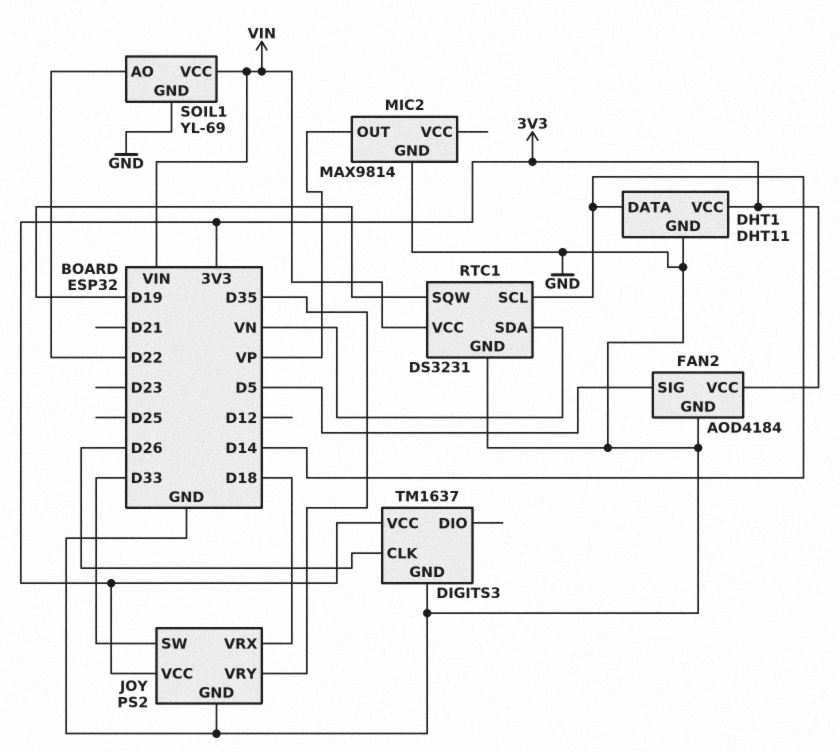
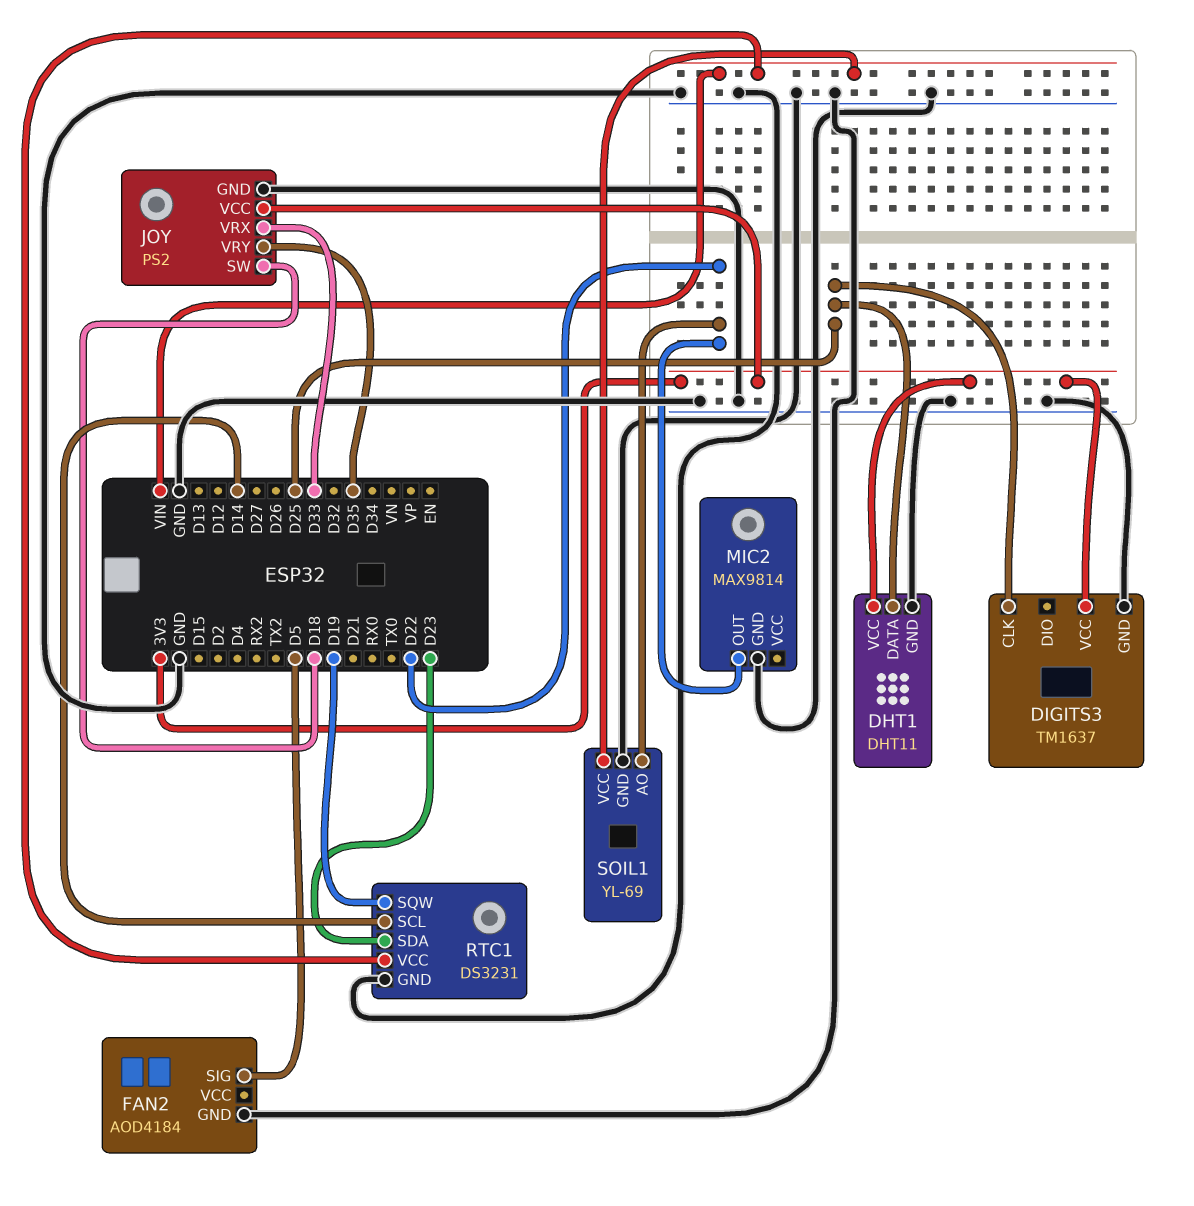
DHT1 pin DATA: D14 -> D25
DIGITS3 pin CLK: D26 -> D25
FAN2 pin VCC: 3V3 -> none
JOY pin SW: D33 -> D18
JOY pin VRX: D18 -> D33
MIC2 pin OUT: VP -> D22
RTC1 pin SDA: VN -> D23

